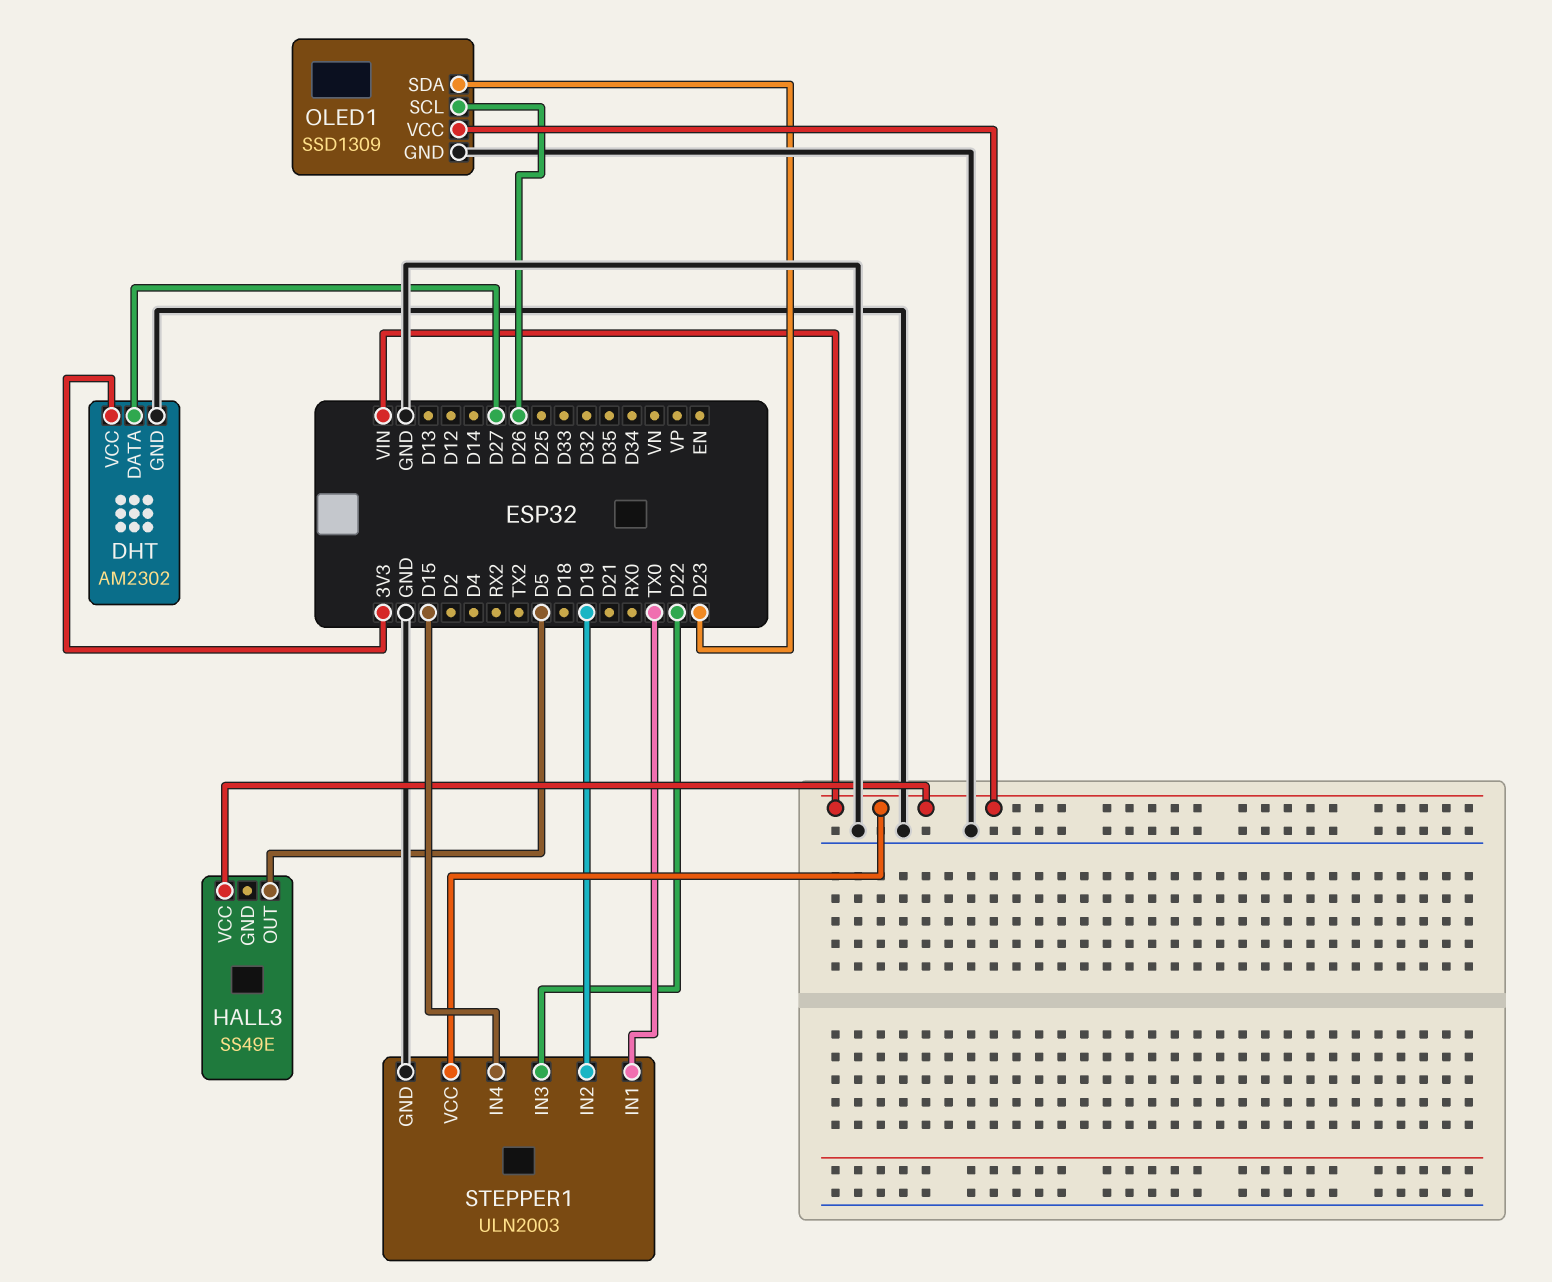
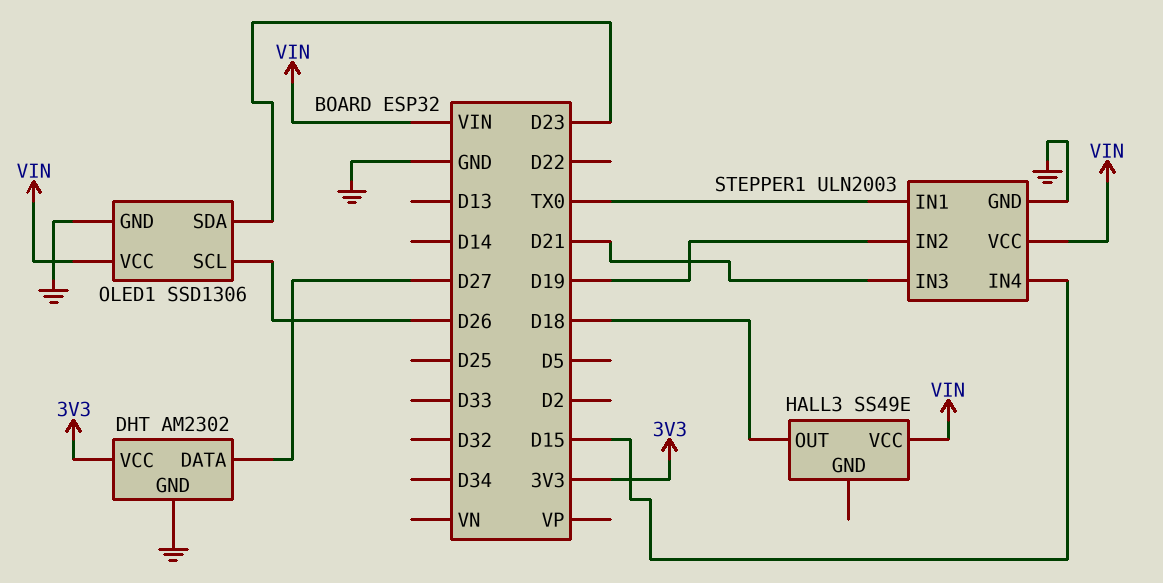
HALL3 pin OUT: D5 -> D18
OLED1: SSD1309 -> SSD1306
STEPPER1 pin IN3: D22 -> D21

